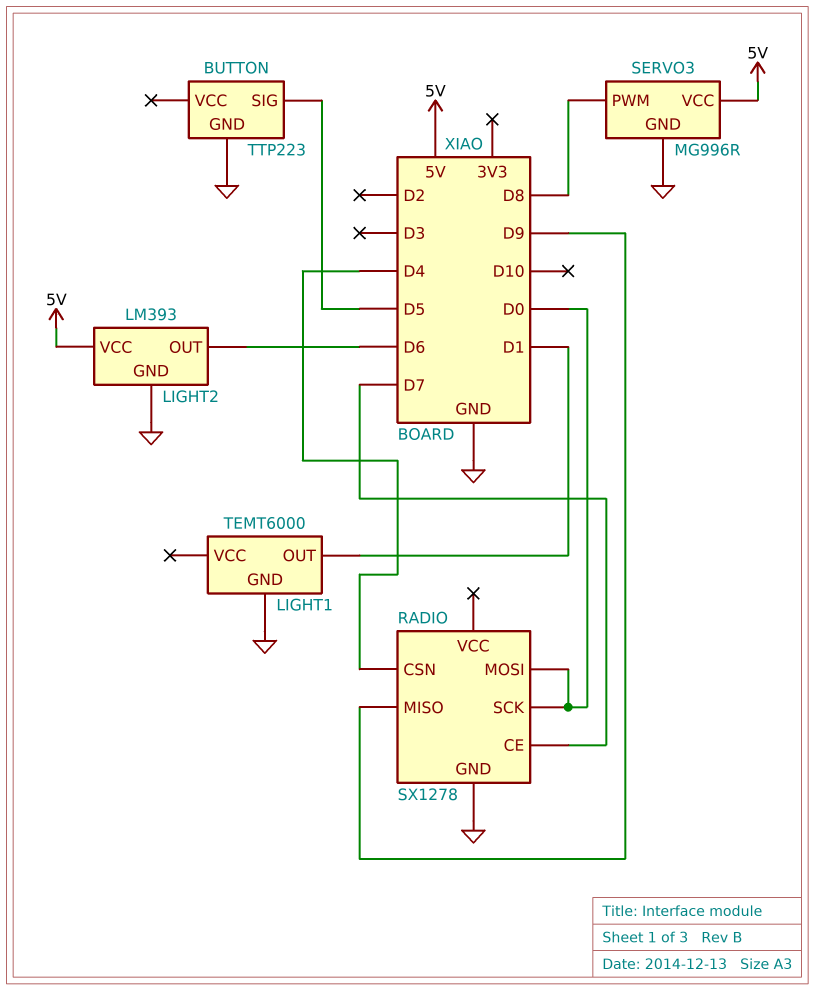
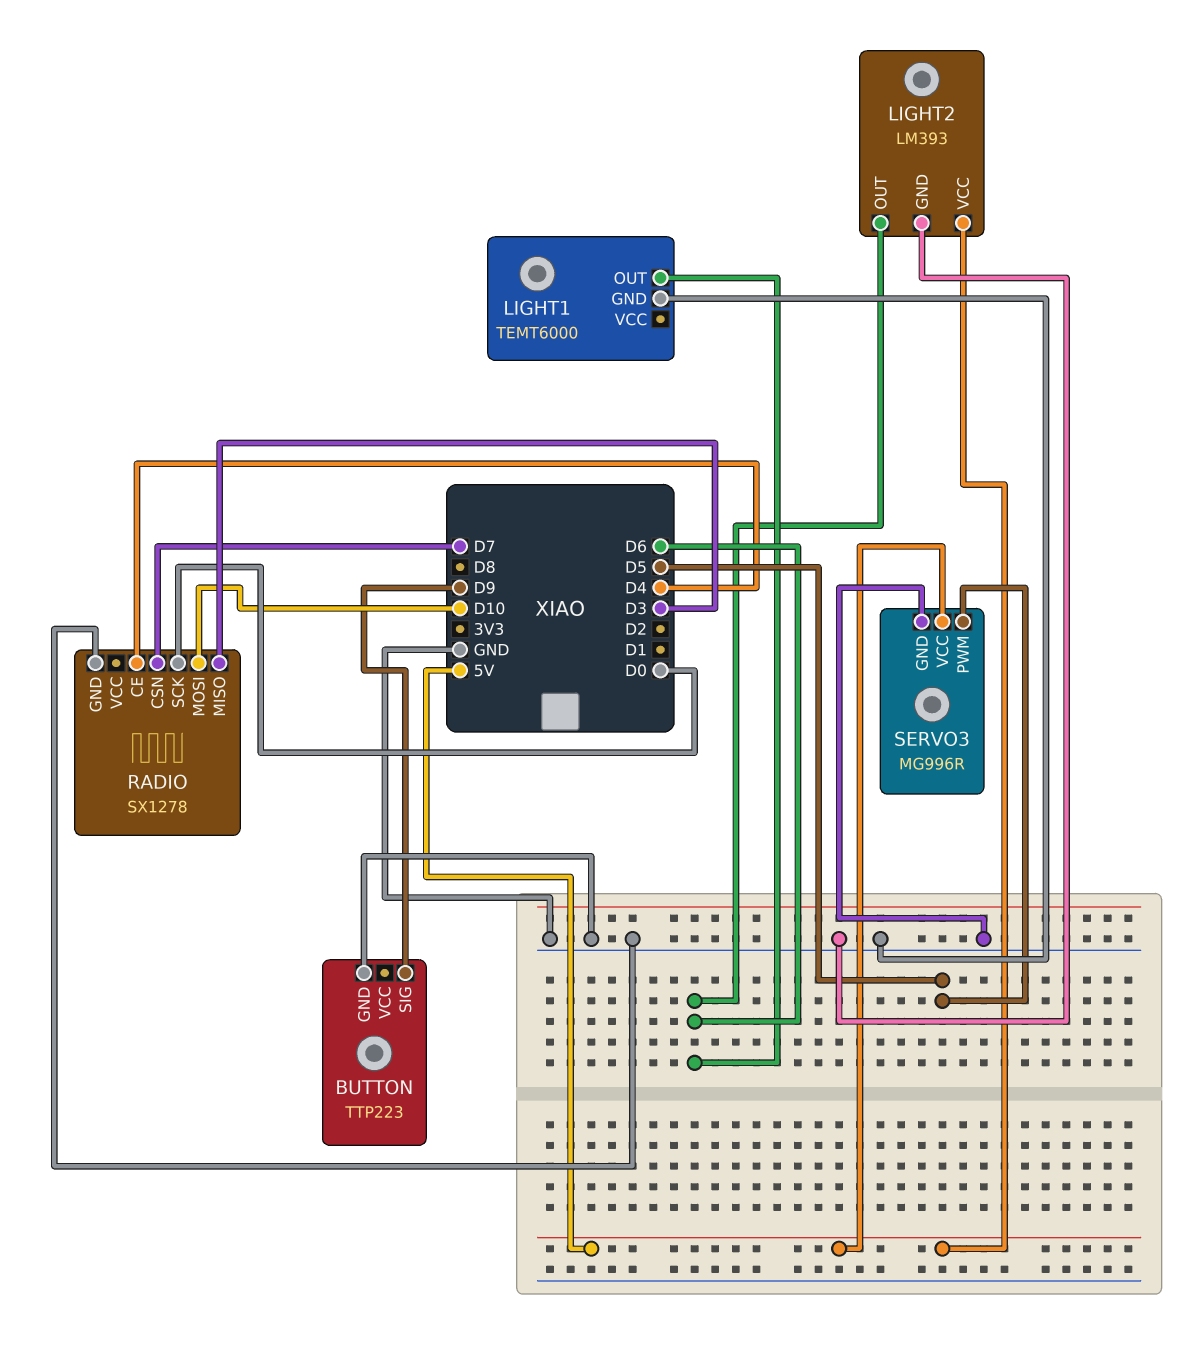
BUTTON pin SIG: D5 -> D9
LIGHT1 pin OUT: D1 -> D6
RADIO pin CE: D7 -> D4
RADIO pin CSN: D4 -> D7
RADIO pin MISO: D9 -> D3
RADIO pin MOSI: D0 -> D10
SERVO3 pin PWM: D8 -> D5

